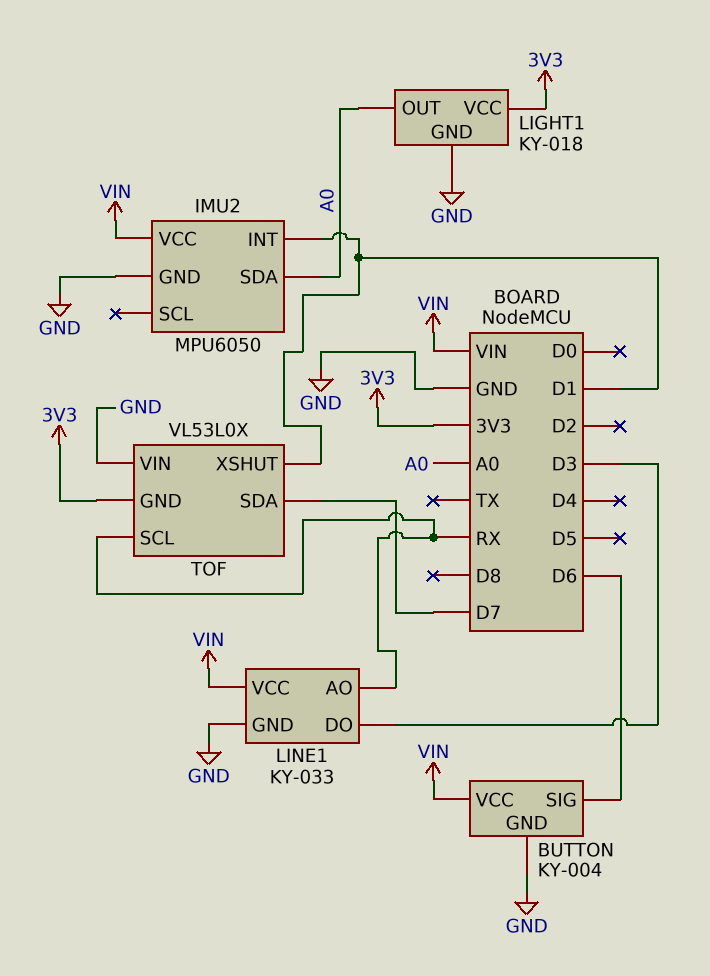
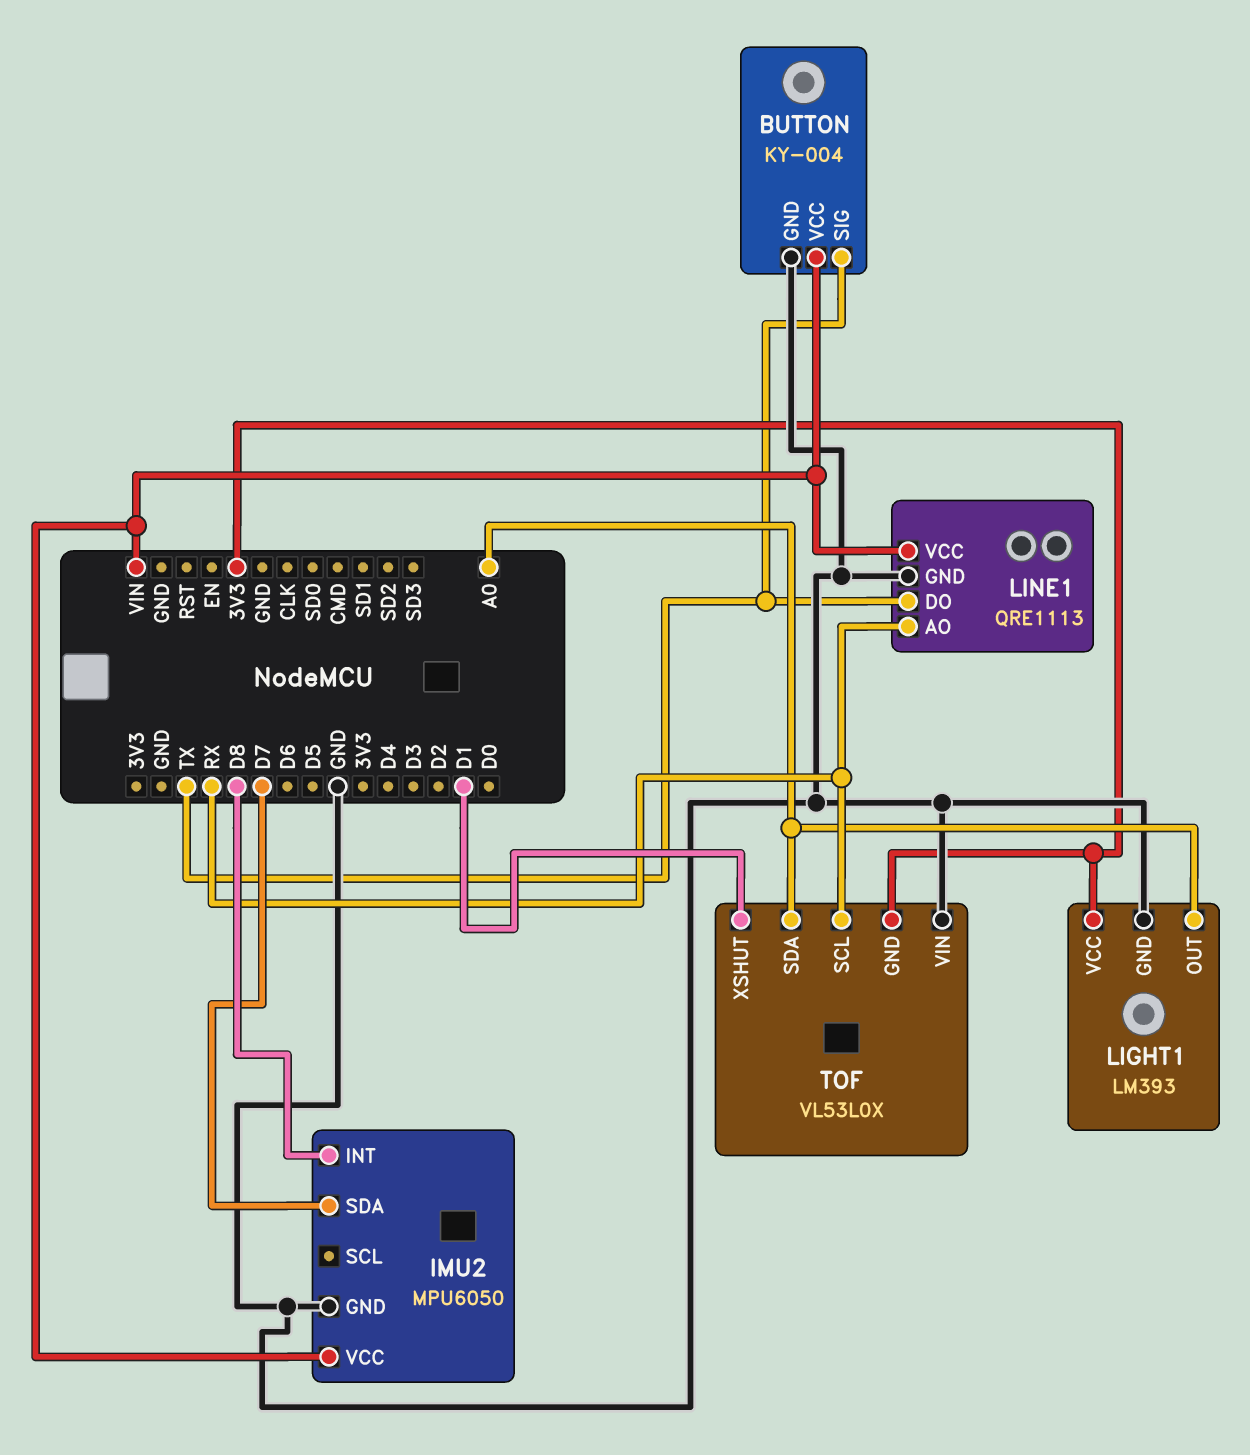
BUTTON pin SIG: D6 -> TX
IMU2 pin INT: D1 -> D8
IMU2 pin SDA: A0 -> D7
LIGHT1: KY-018 -> LM393
LINE1: KY-033 -> QRE1113
LINE1 pin DO: D3 -> TX
TOF pin SDA: D7 -> A0

